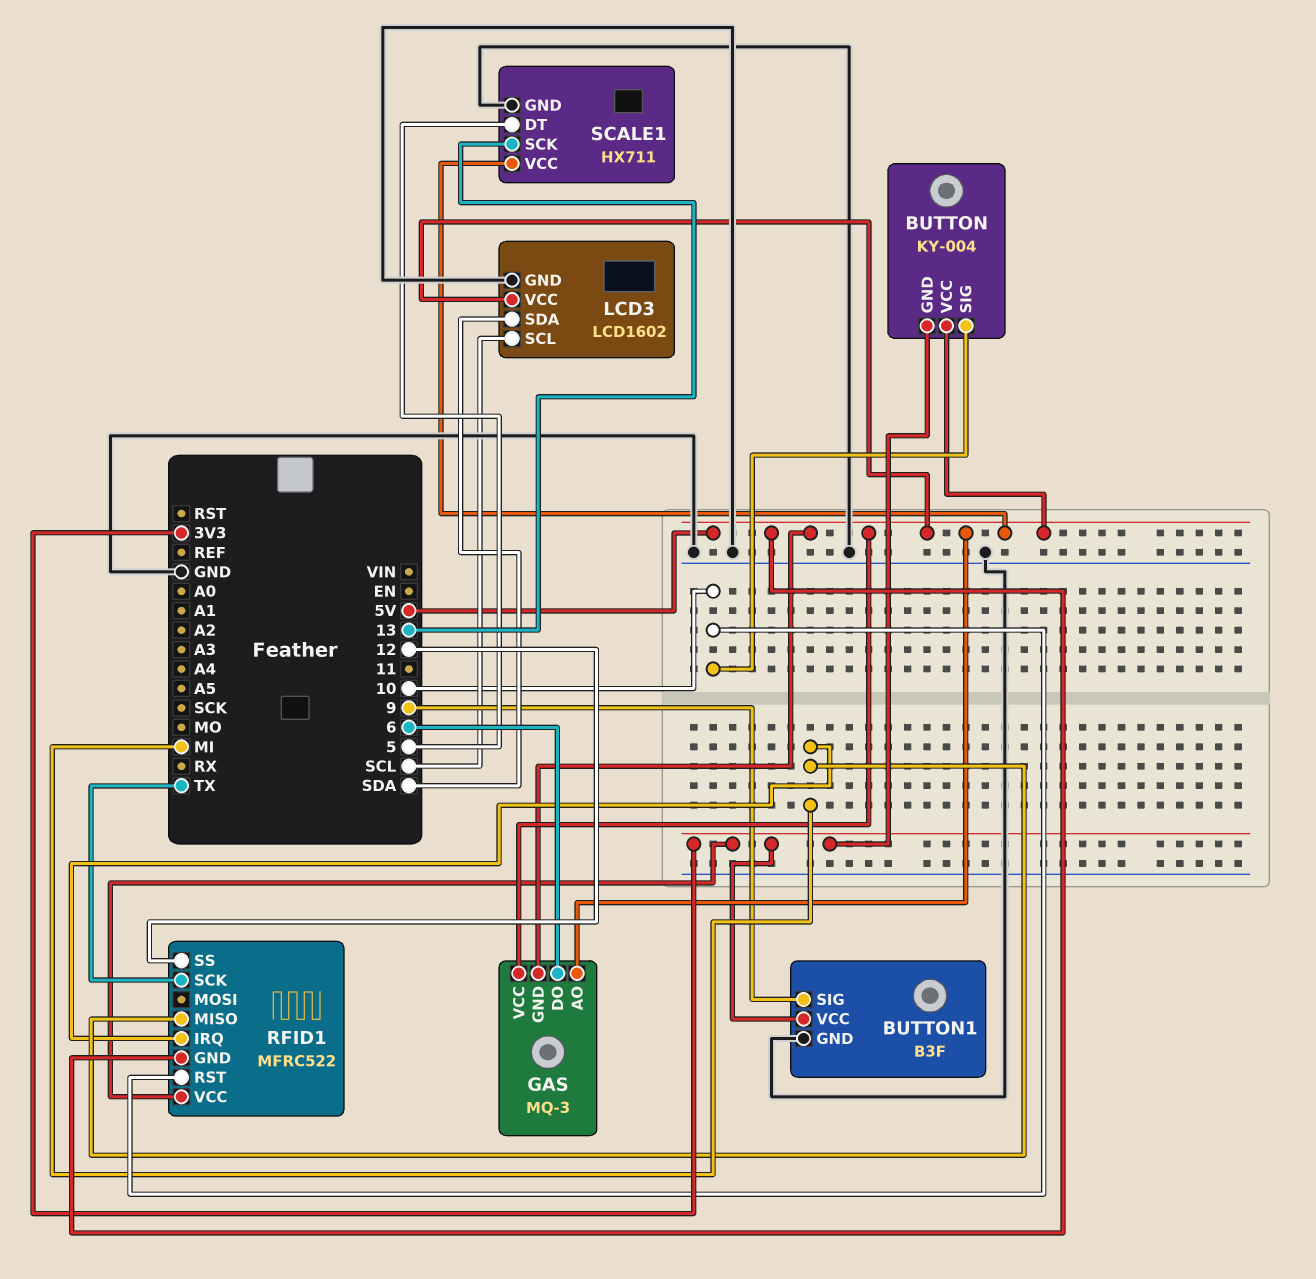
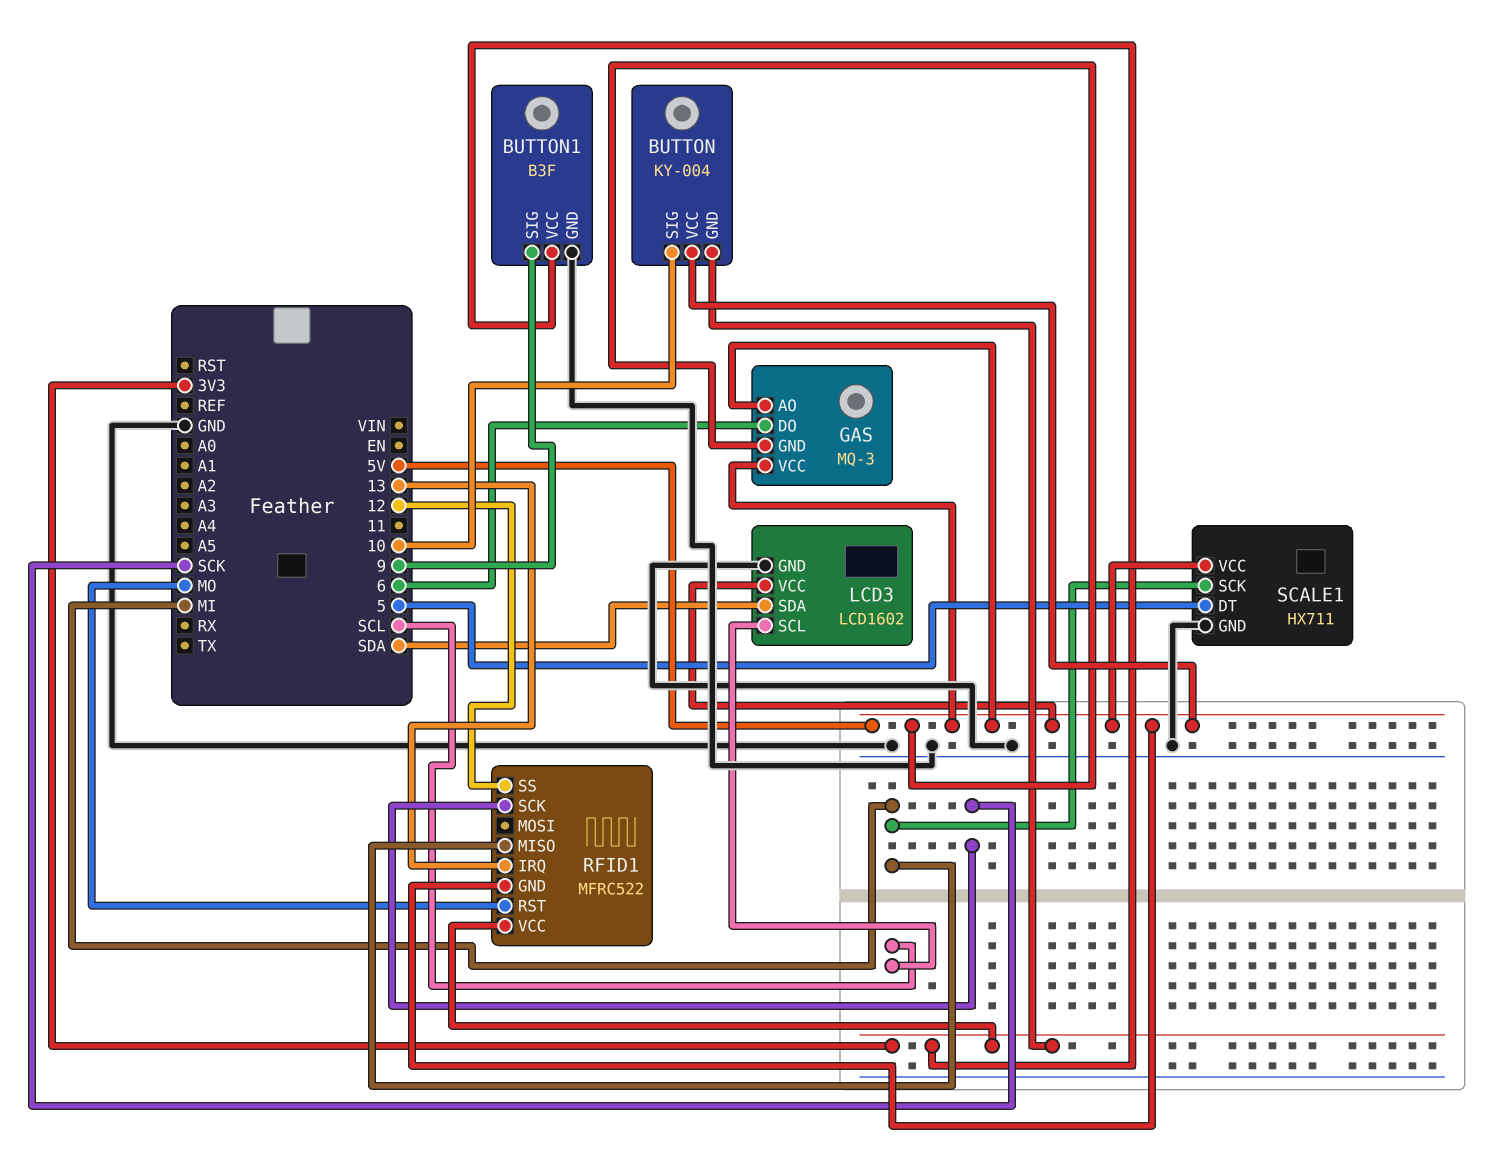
RFID1 pin IRQ: MI -> 13
RFID1 pin RST: 10 -> MO
RFID1 pin SCK: TX -> SCK
SCALE1 pin SCK: 13 -> MI

